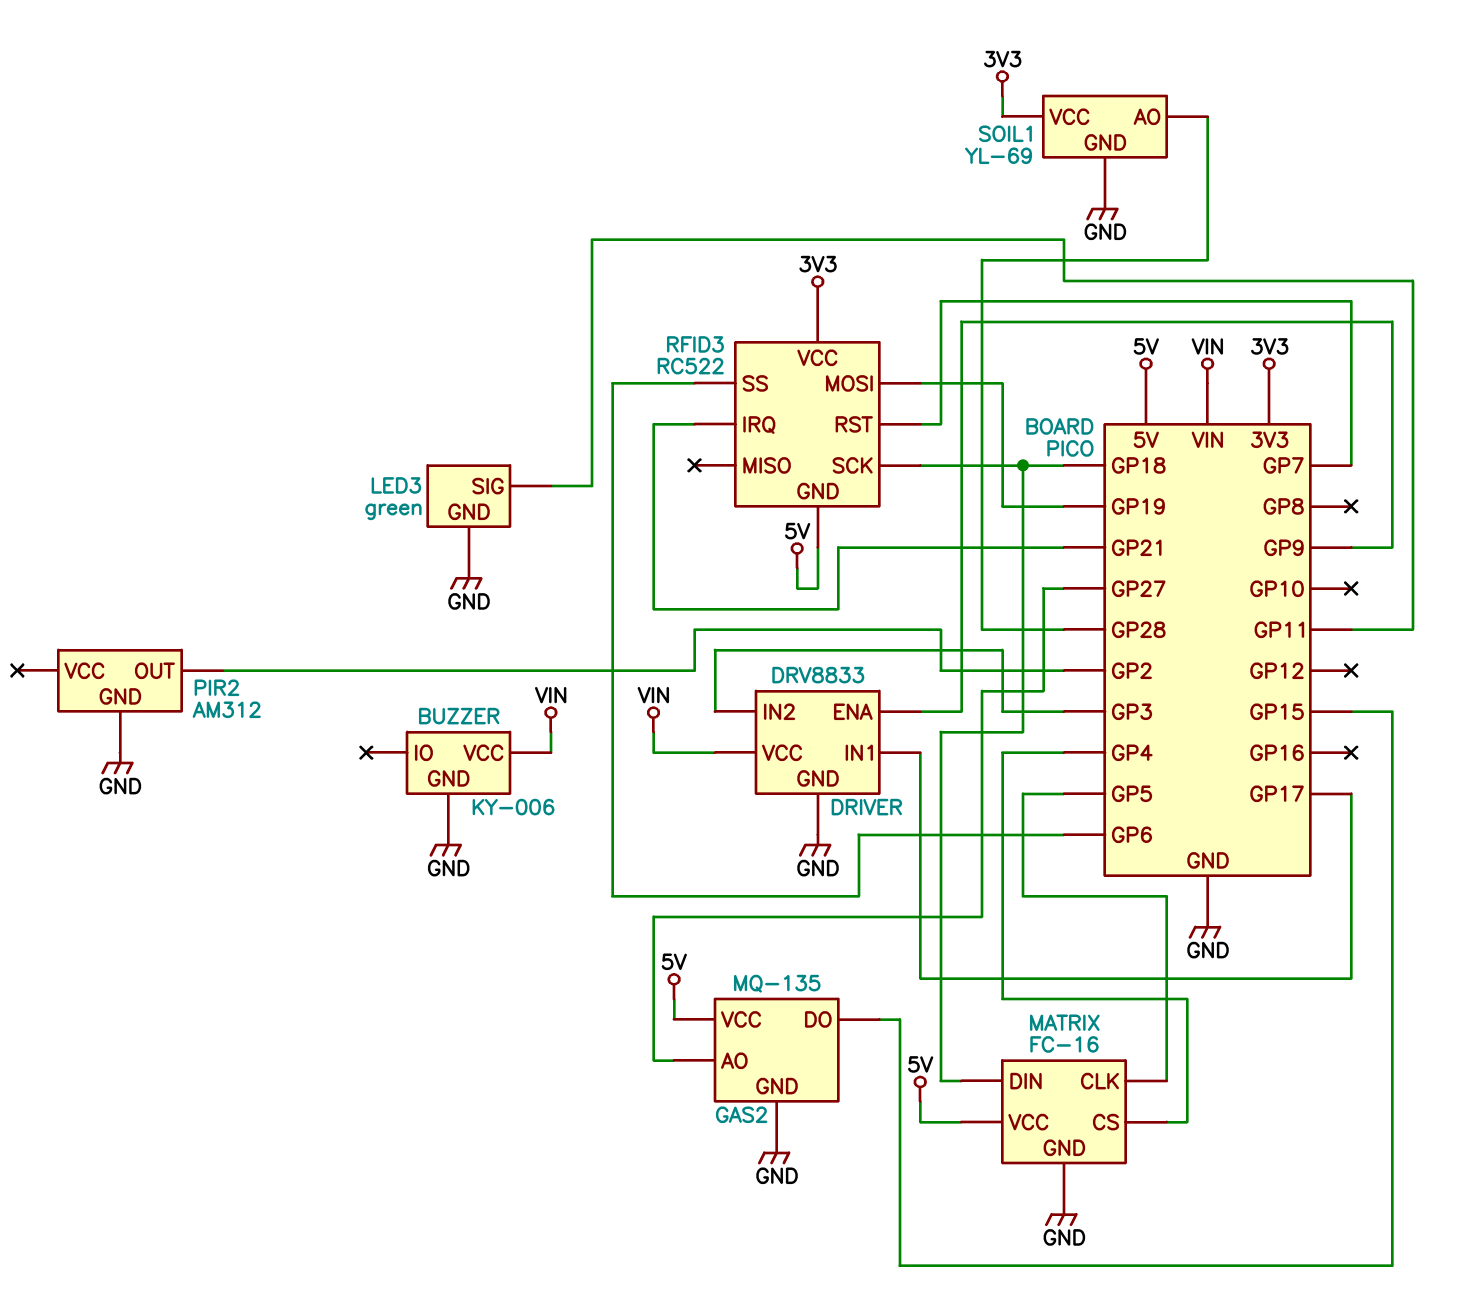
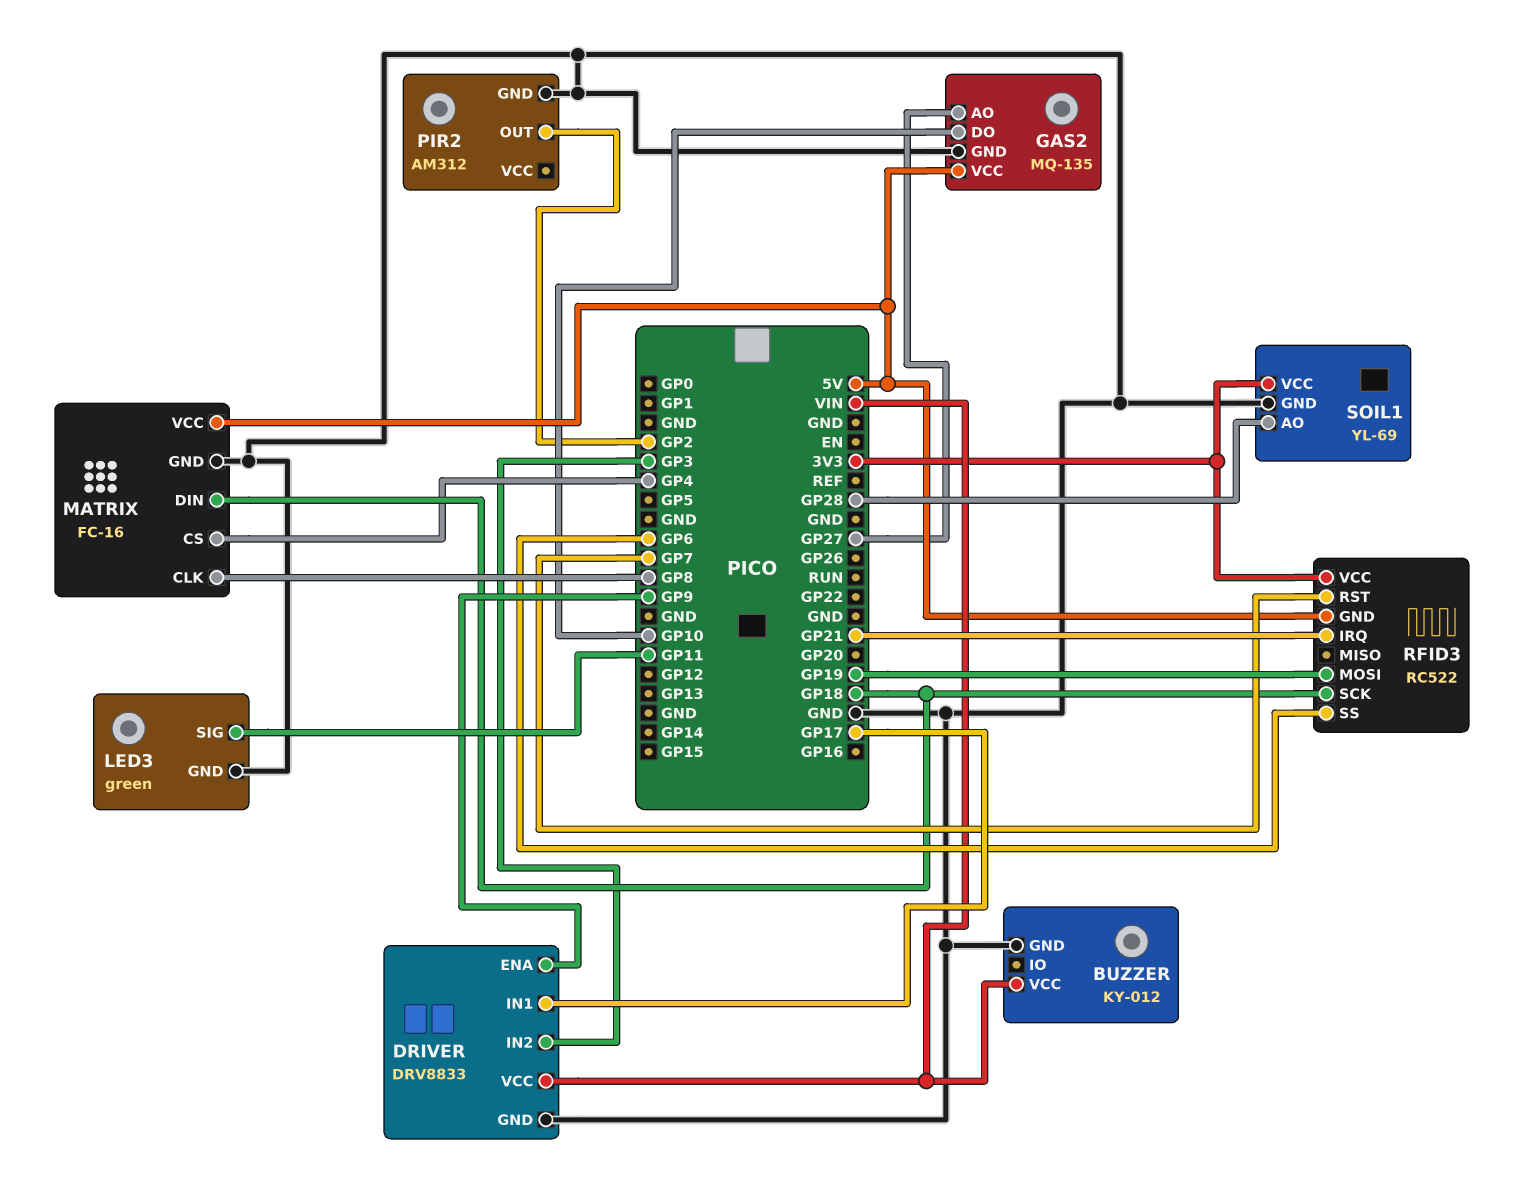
BUZZER: KY-006 -> KY-012
GAS2 pin DO: GP15 -> GP10
MATRIX pin CLK: GP5 -> GP8

